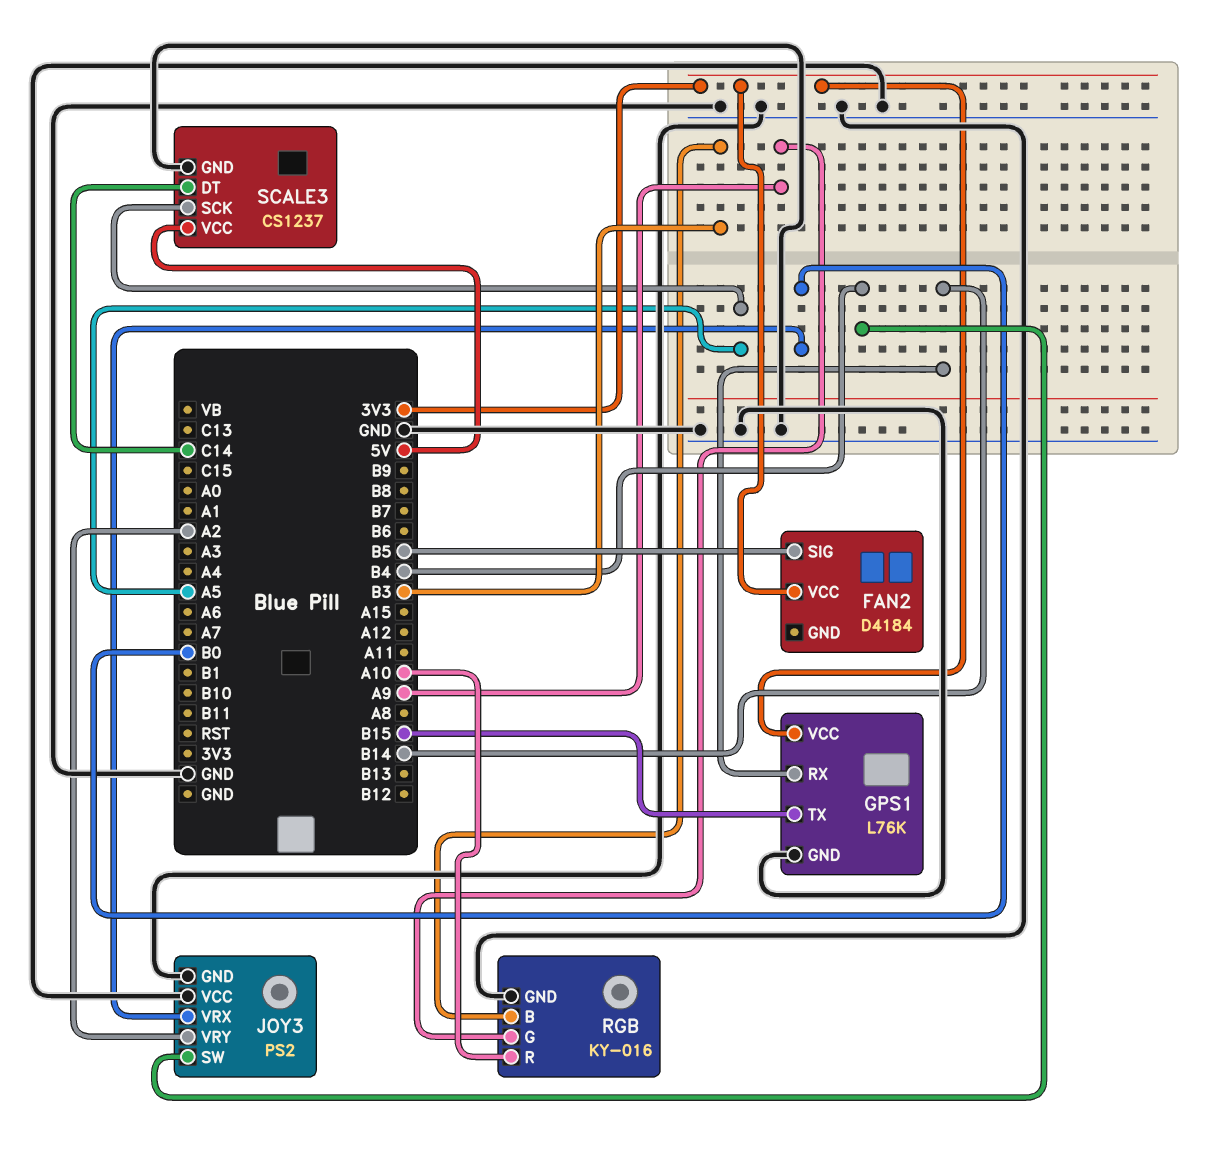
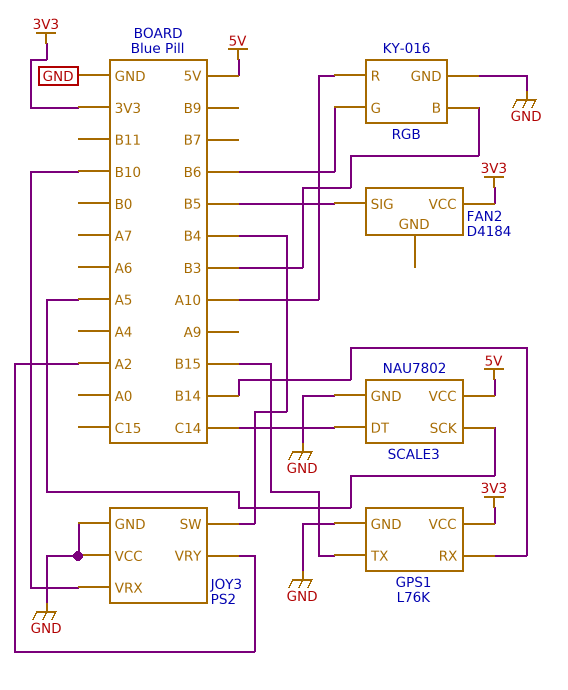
JOY3 pin VRX: B0 -> B10
RGB pin G: A9 -> B6
SCALE3: CS1237 -> NAU7802

